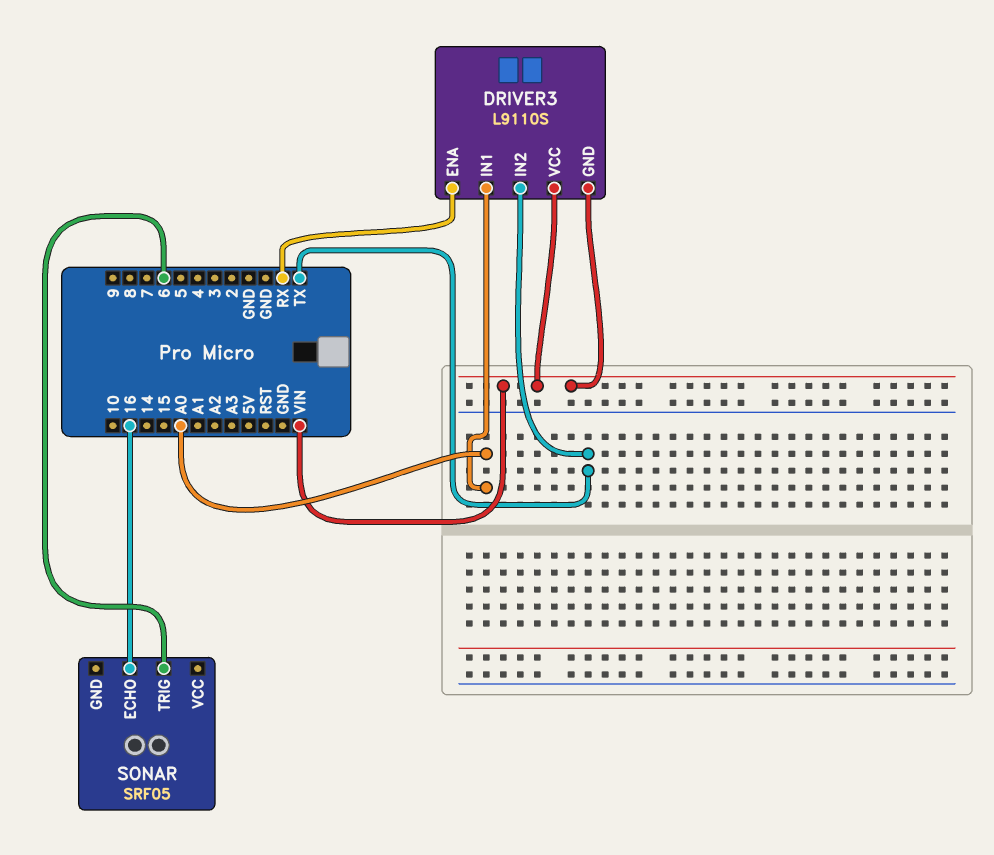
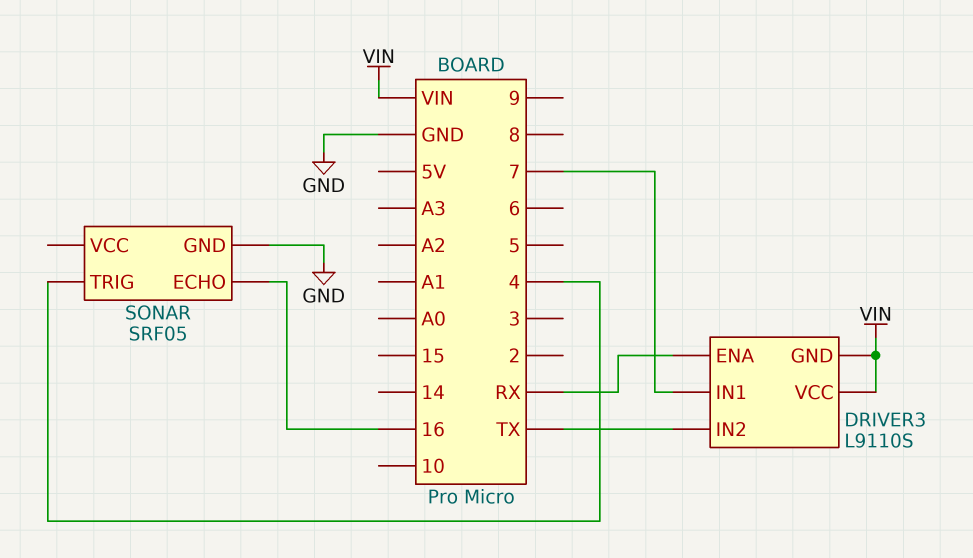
DRIVER3 pin IN1: A0 -> 7
SONAR pin GND: none -> GND
SONAR pin TRIG: 6 -> 4

